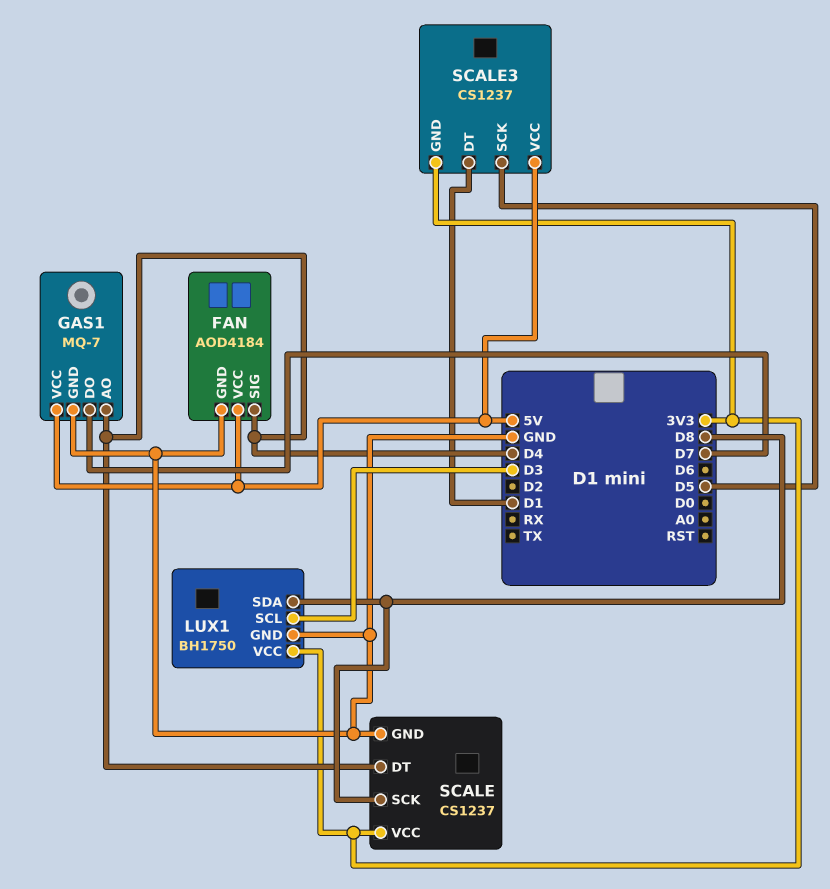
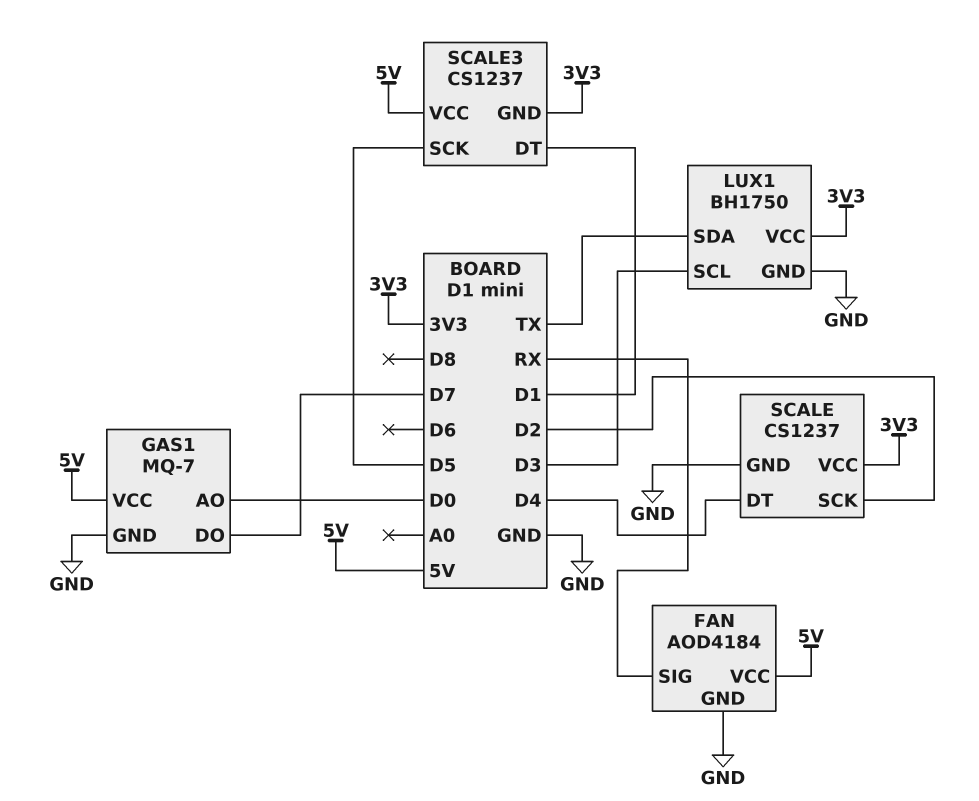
FAN pin SIG: D4 -> RX
GAS1 pin AO: D4 -> D0
LUX1 pin SDA: D8 -> TX
SCALE pin SCK: D8 -> D2

